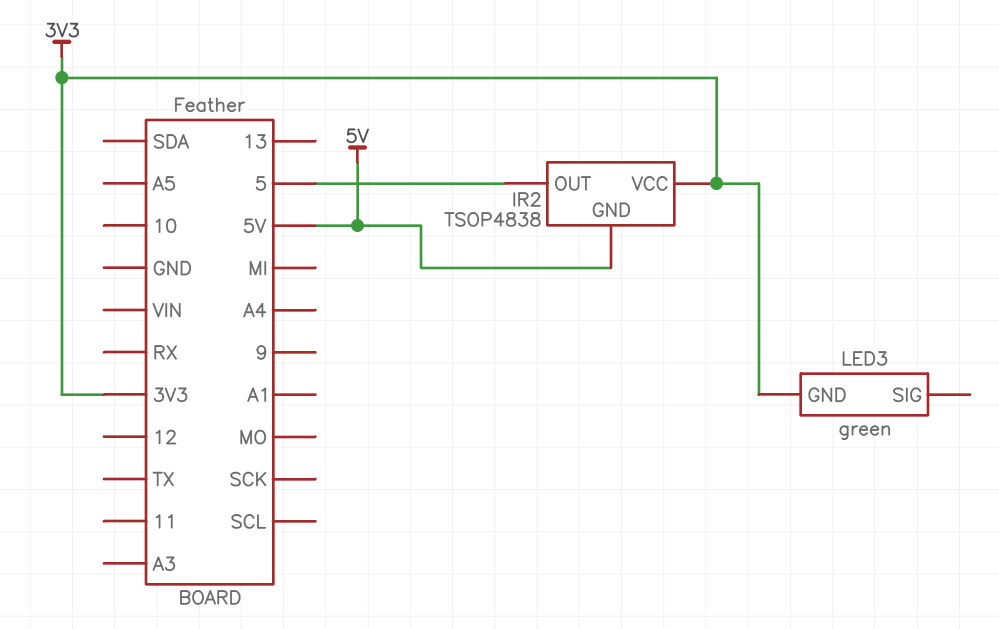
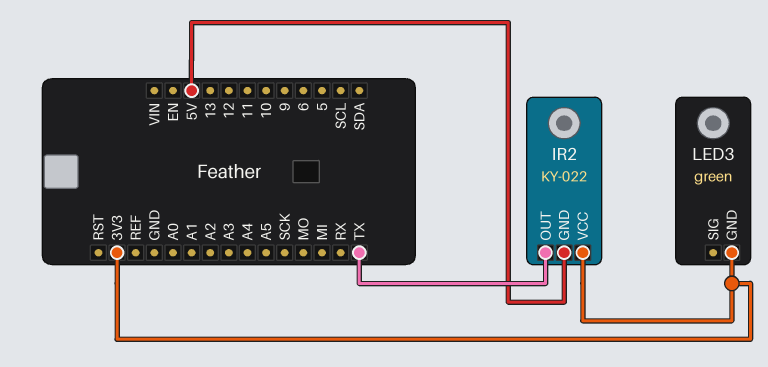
IR2: TSOP4838 -> KY-022
IR2 pin OUT: 5 -> TX

